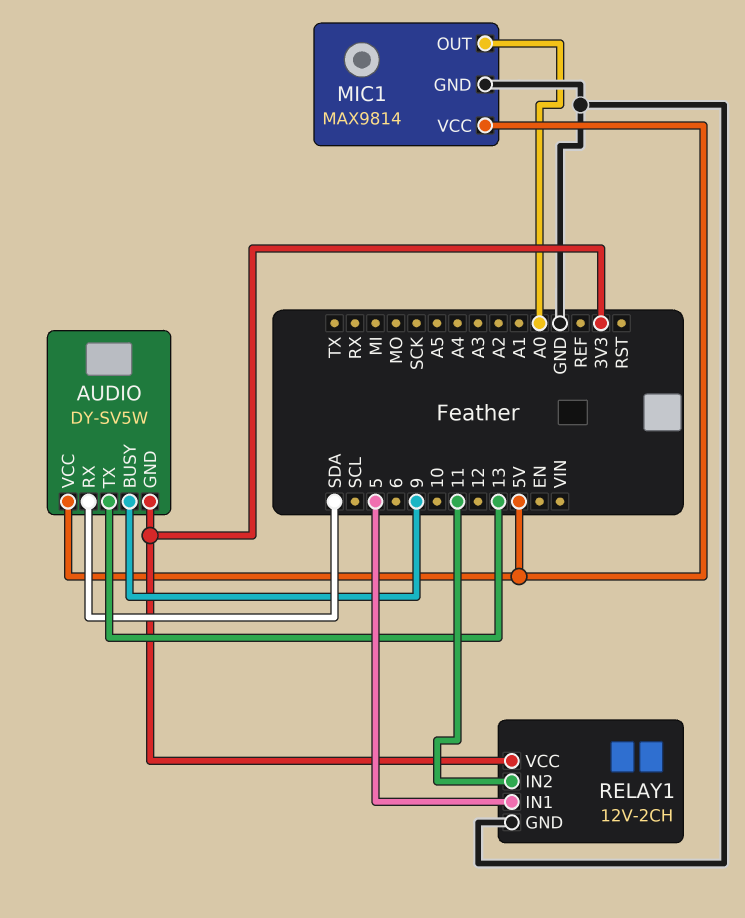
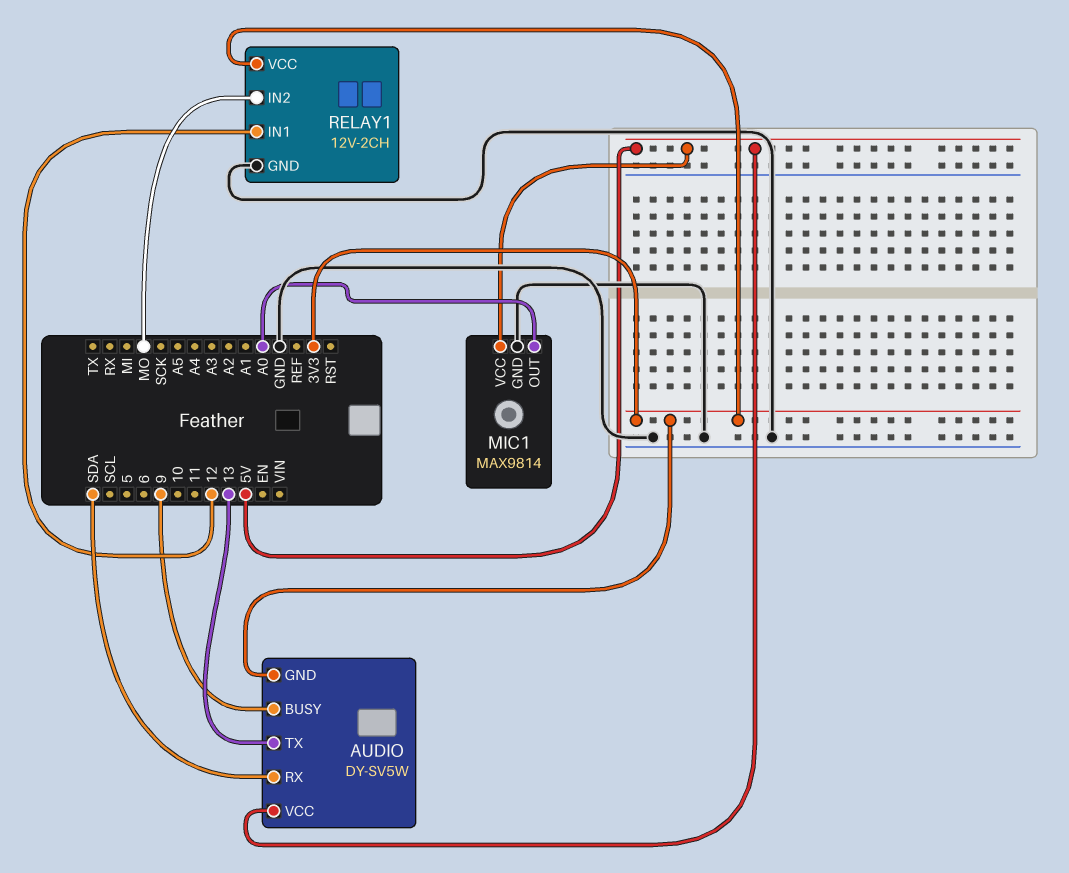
RELAY1 pin IN1: 5 -> 12
RELAY1 pin IN2: 11 -> MO

